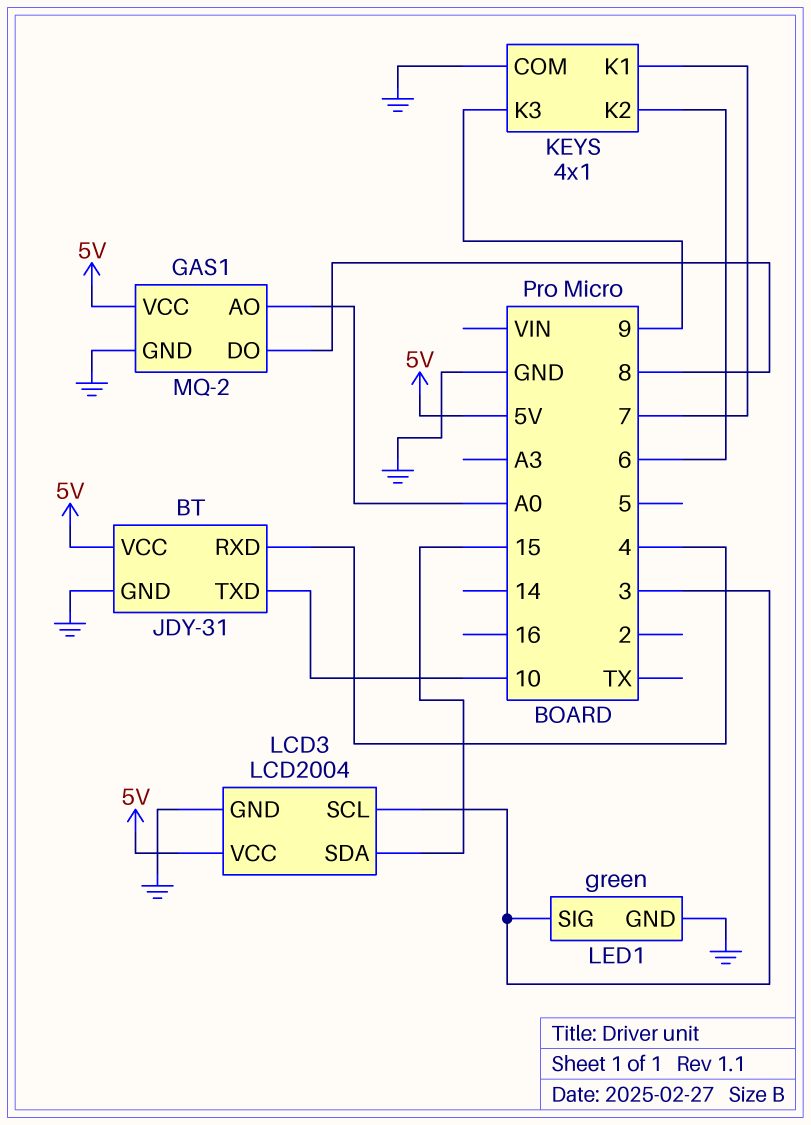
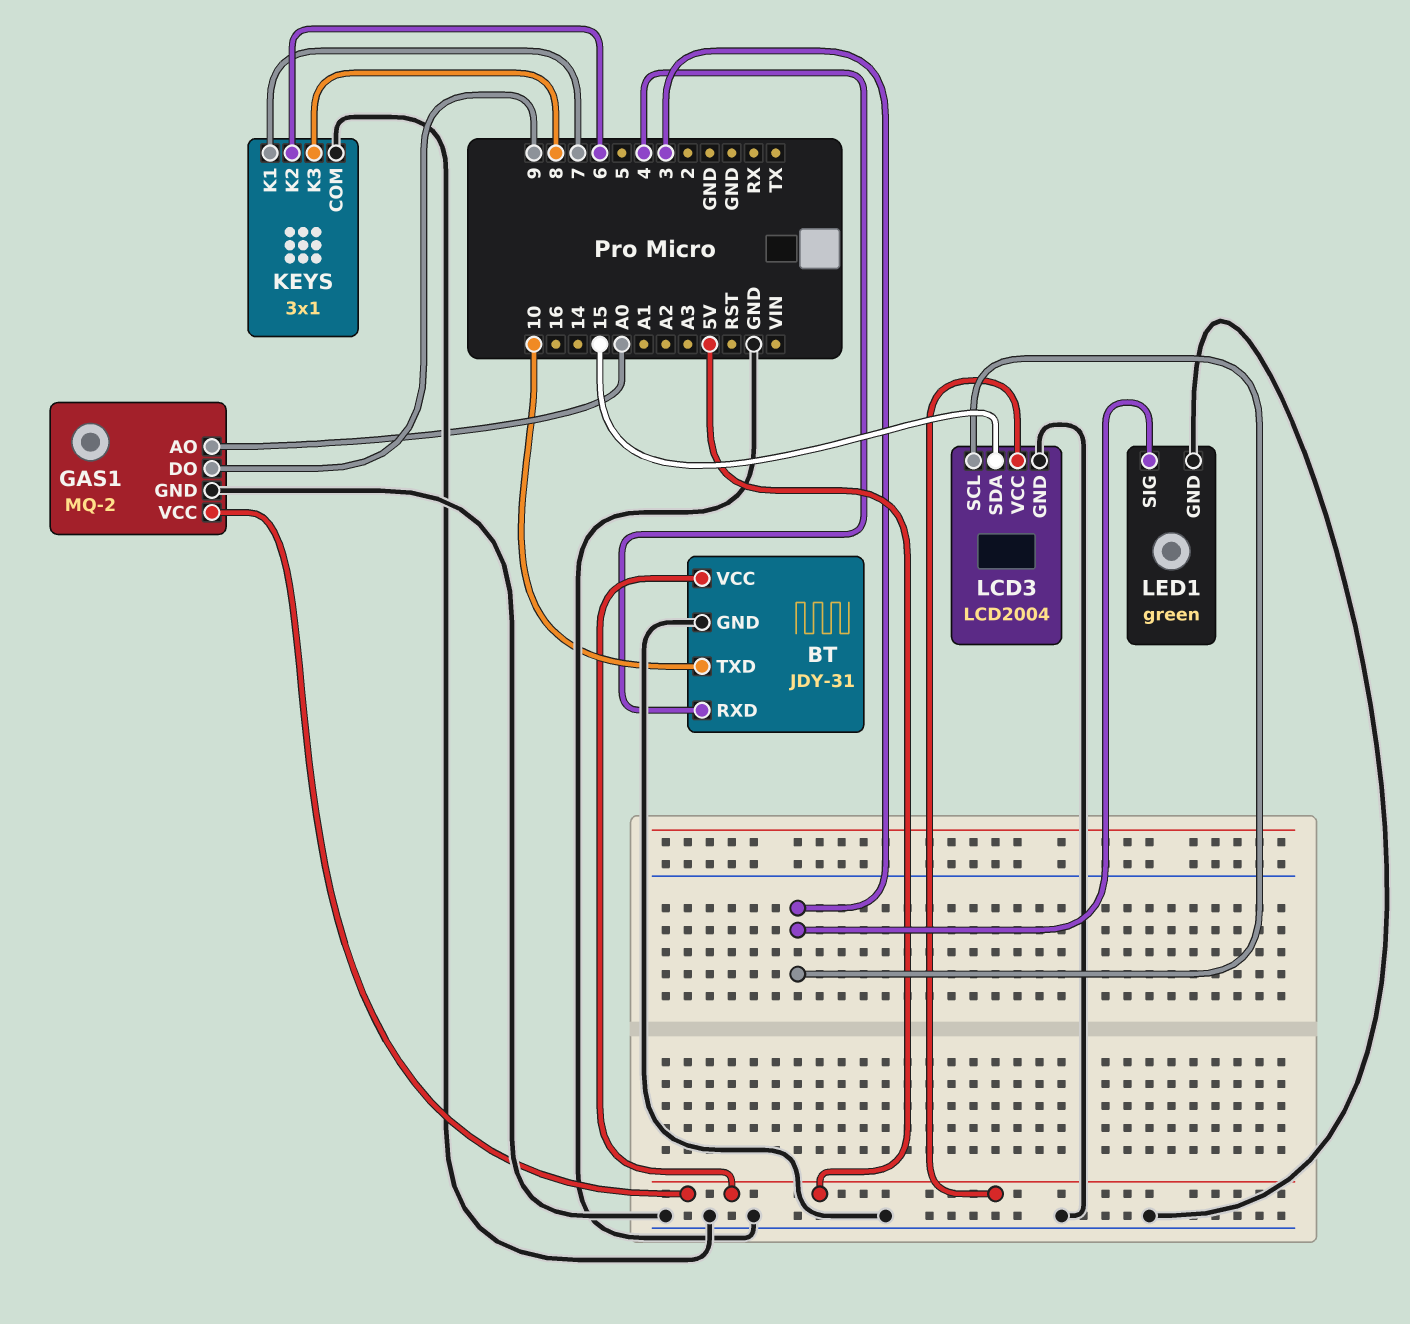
GAS1 pin DO: 8 -> 9
KEYS: 4x1 -> 3x1
KEYS pin K3: 9 -> 8

